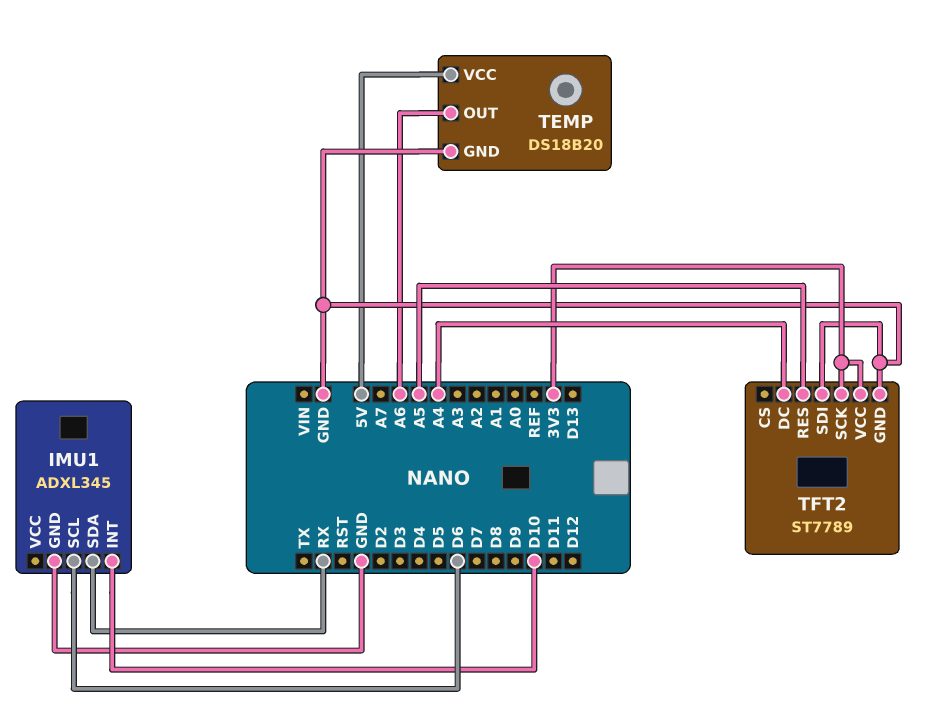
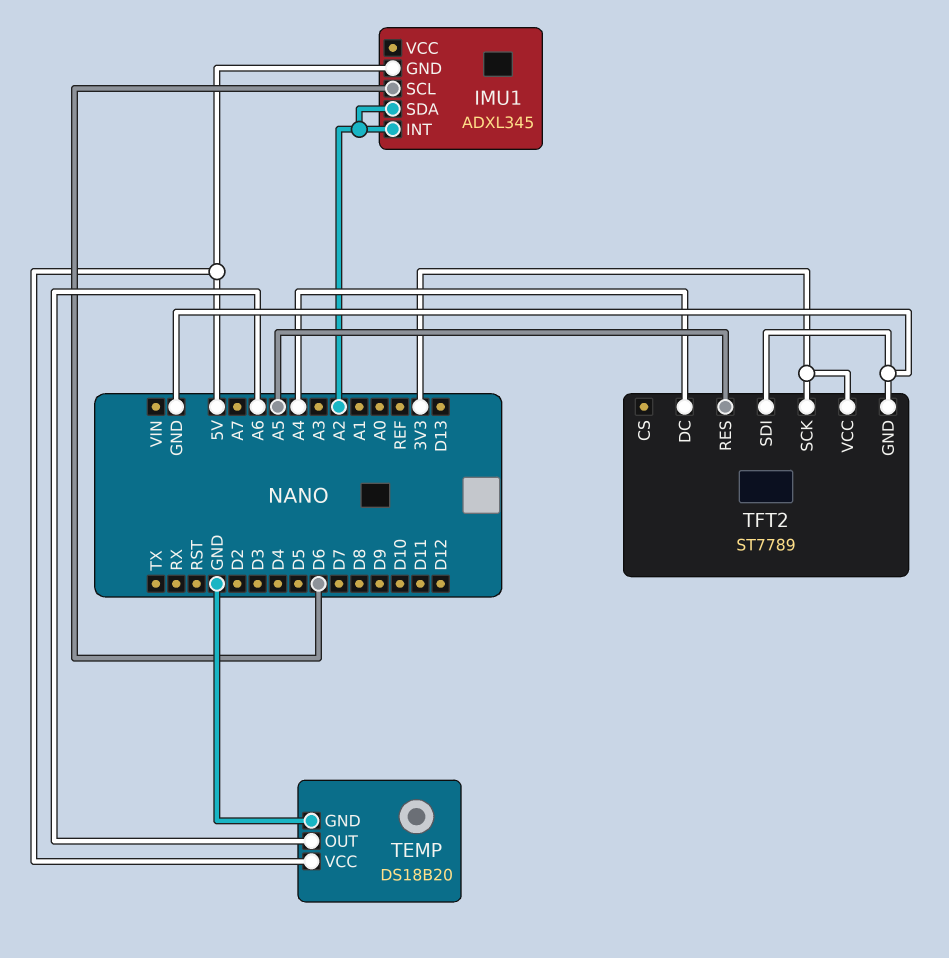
IMU1 pin GND: GND -> 5V
IMU1 pin INT: D10 -> A2
IMU1 pin SDA: RX -> A2

